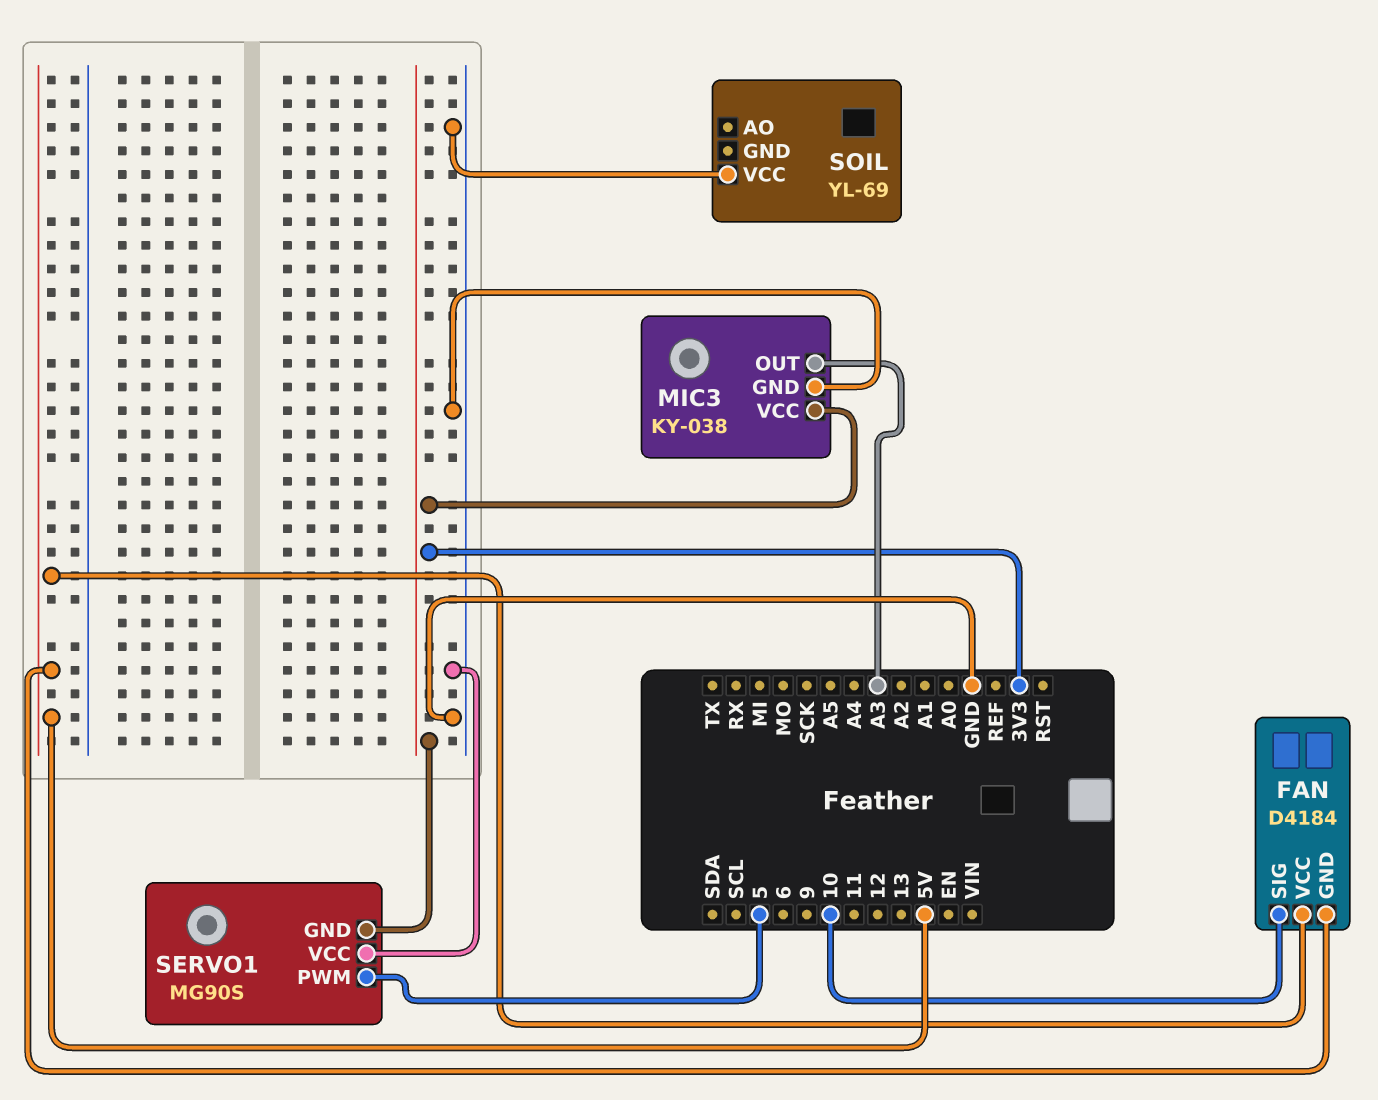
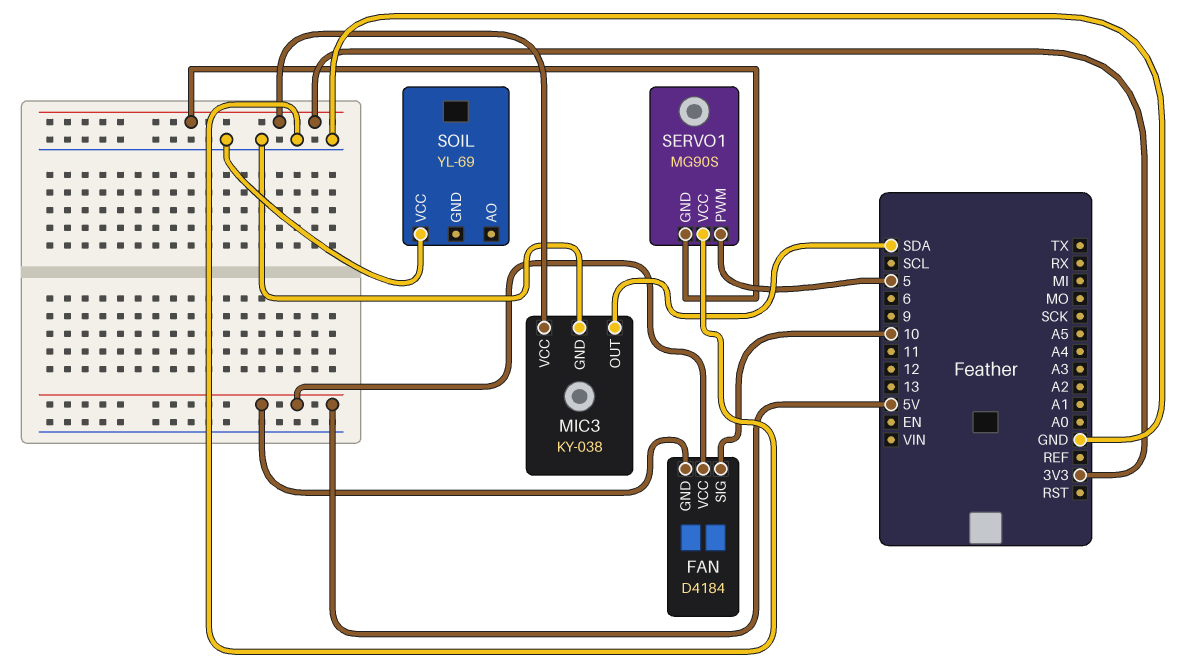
MIC3 pin OUT: A3 -> SDA

